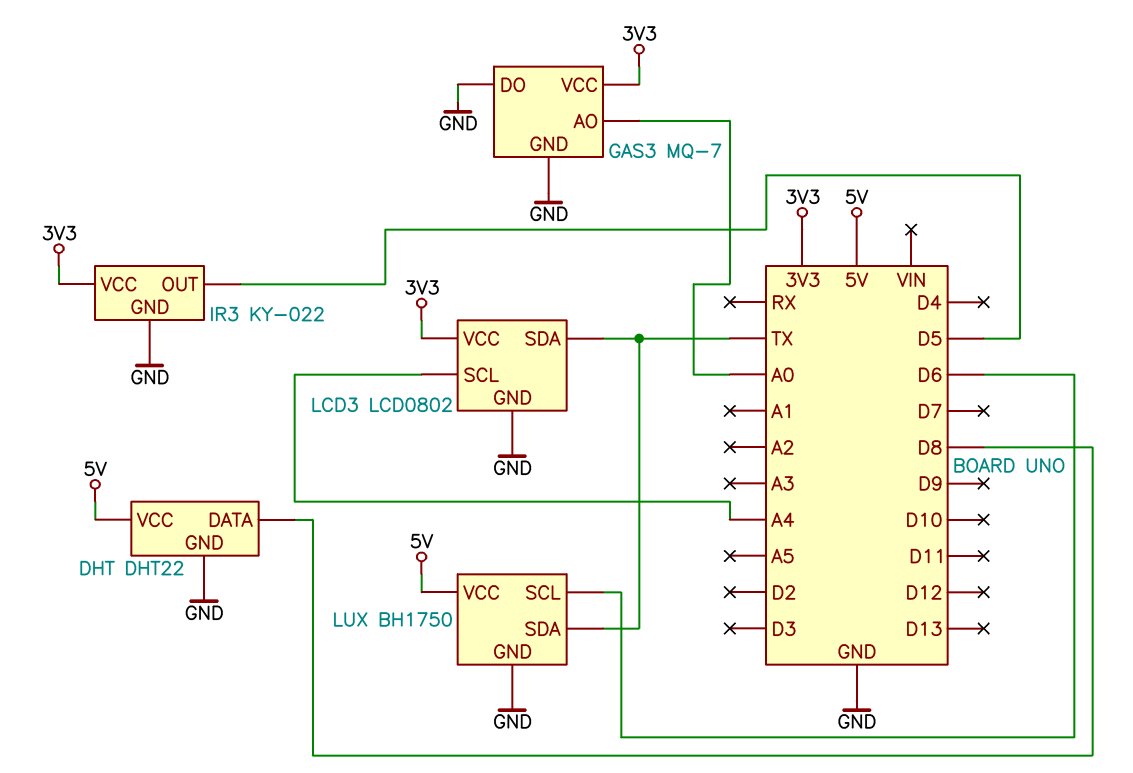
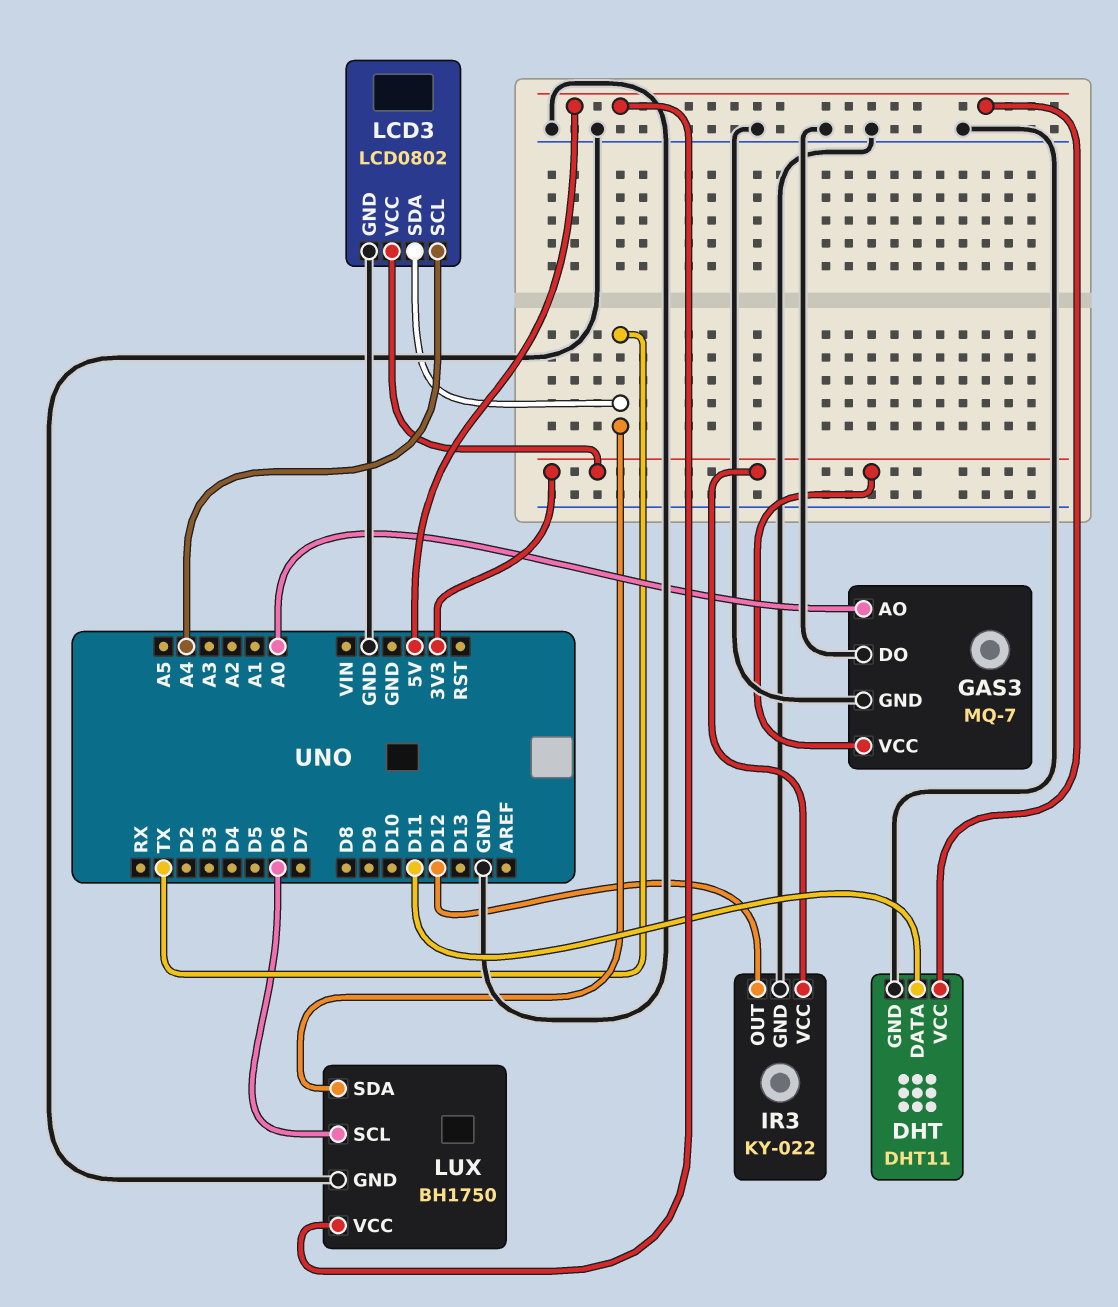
DHT: DHT22 -> DHT11
DHT pin DATA: D8 -> D11
IR3 pin OUT: D5 -> D12

